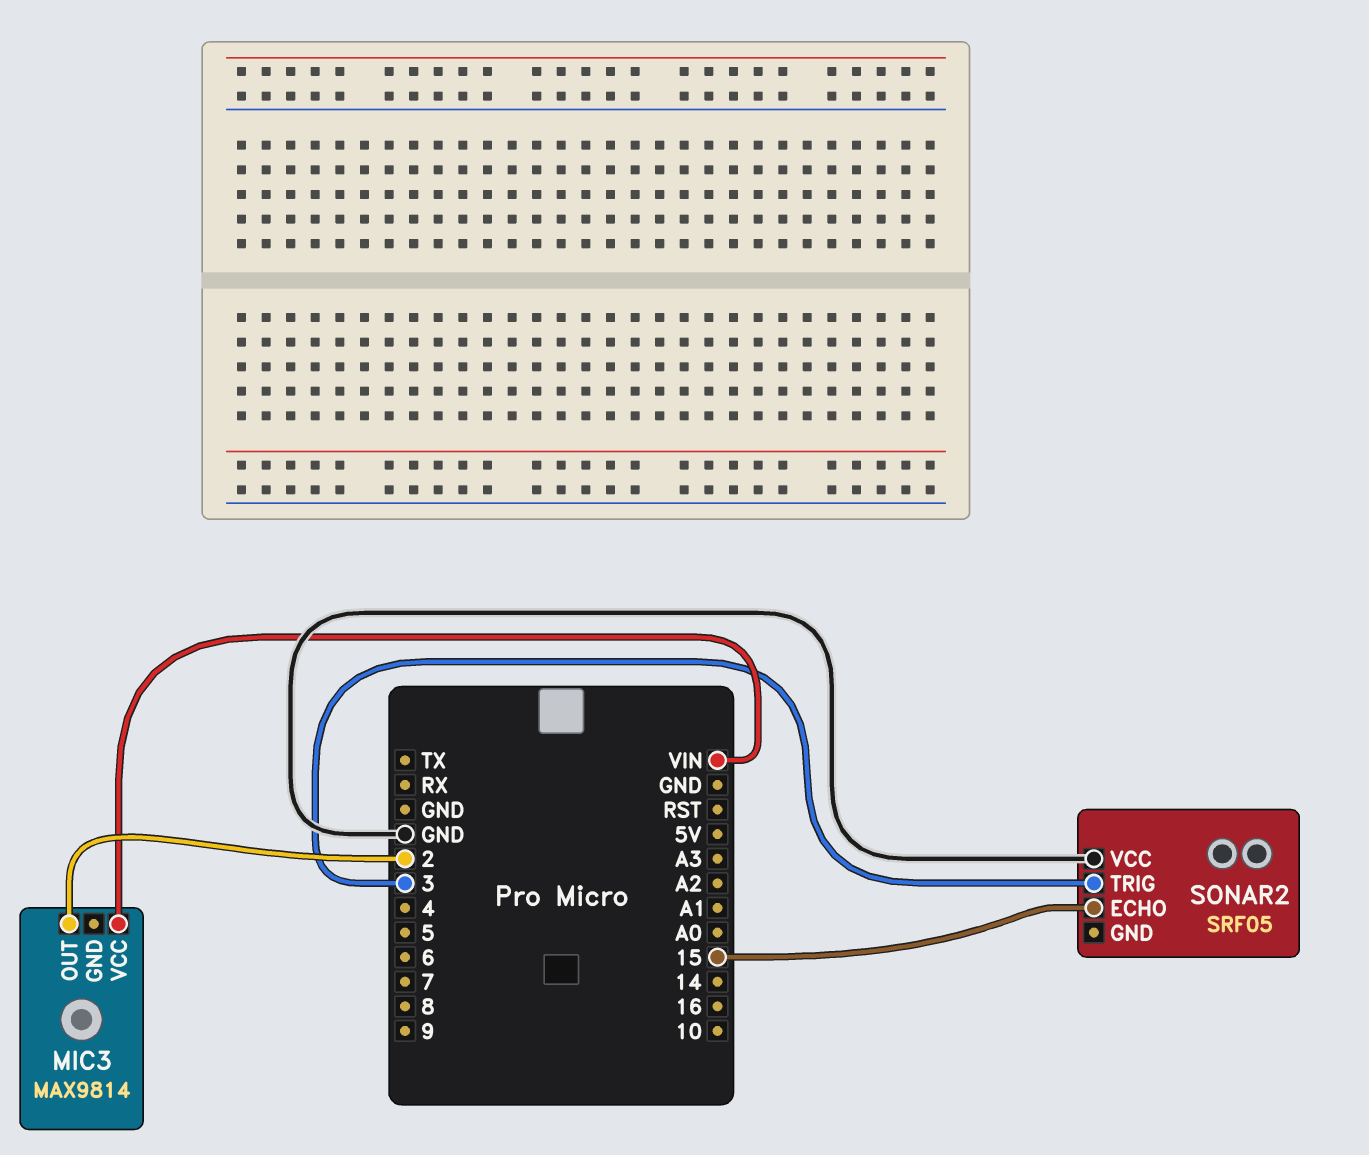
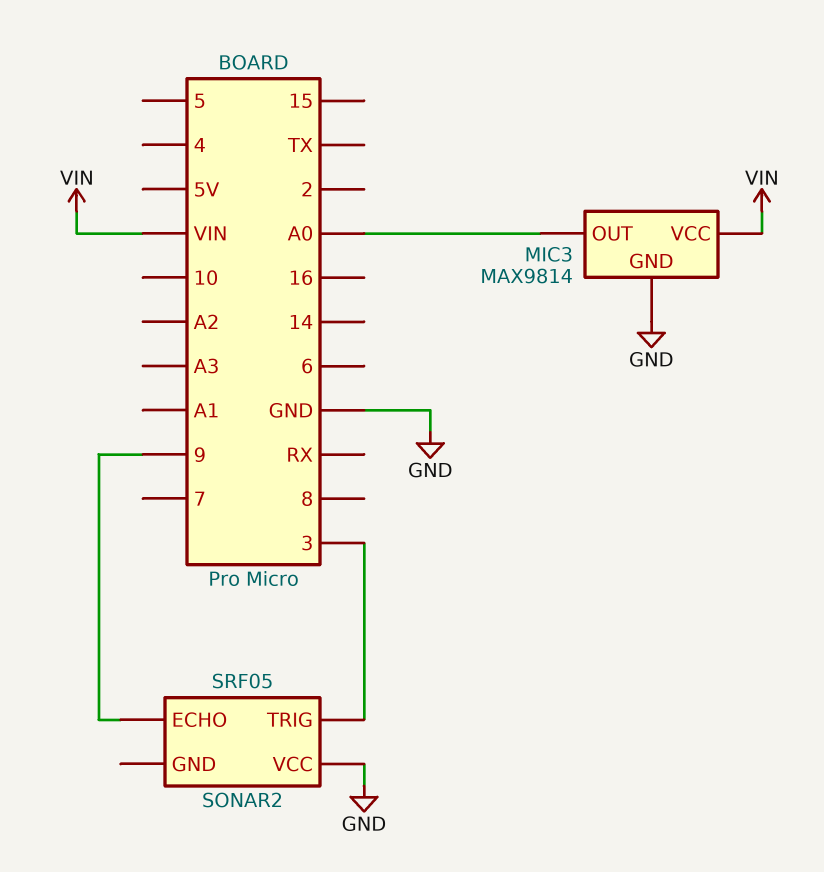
MIC3 pin GND: none -> GND
MIC3 pin OUT: 2 -> A0
SONAR2 pin ECHO: 15 -> 9

